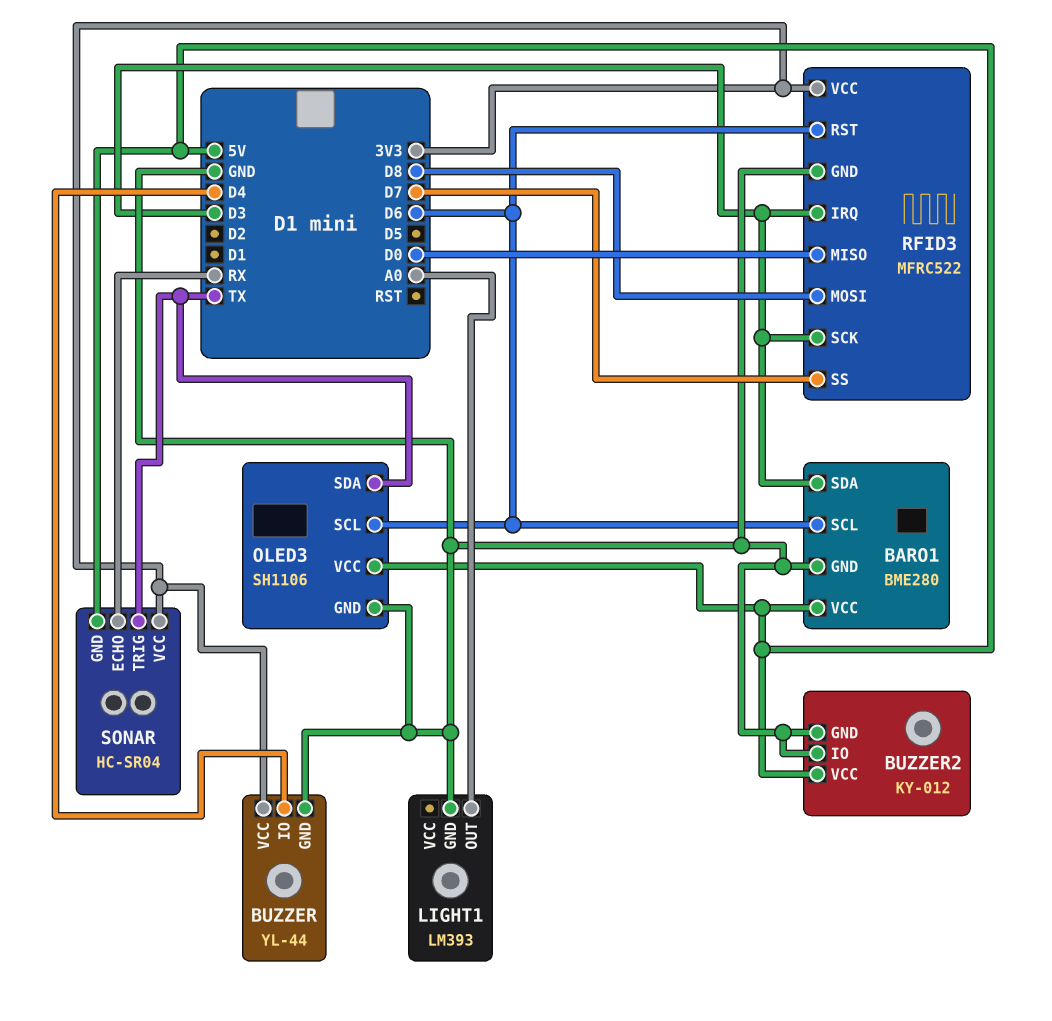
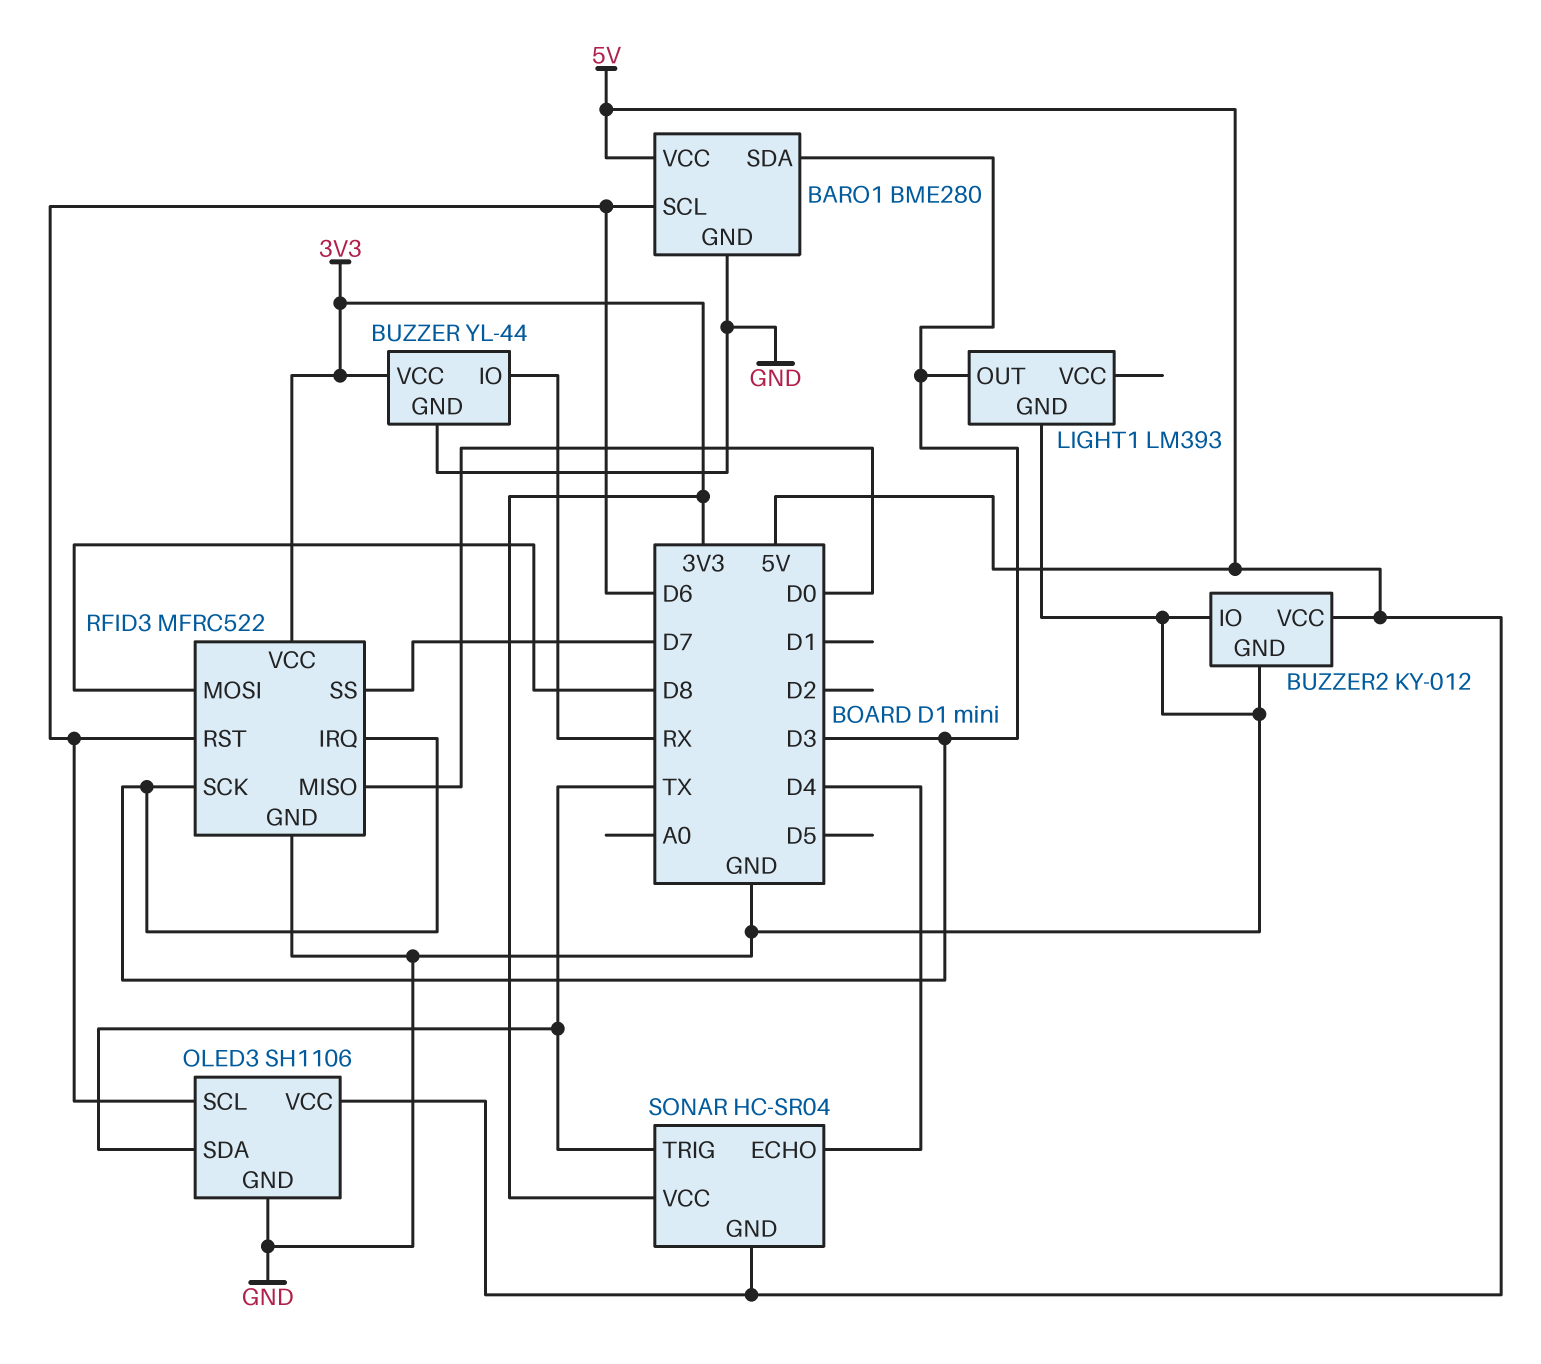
BUZZER pin IO: D4 -> RX
LIGHT1 pin OUT: A0 -> D3
SONAR pin ECHO: RX -> D4

